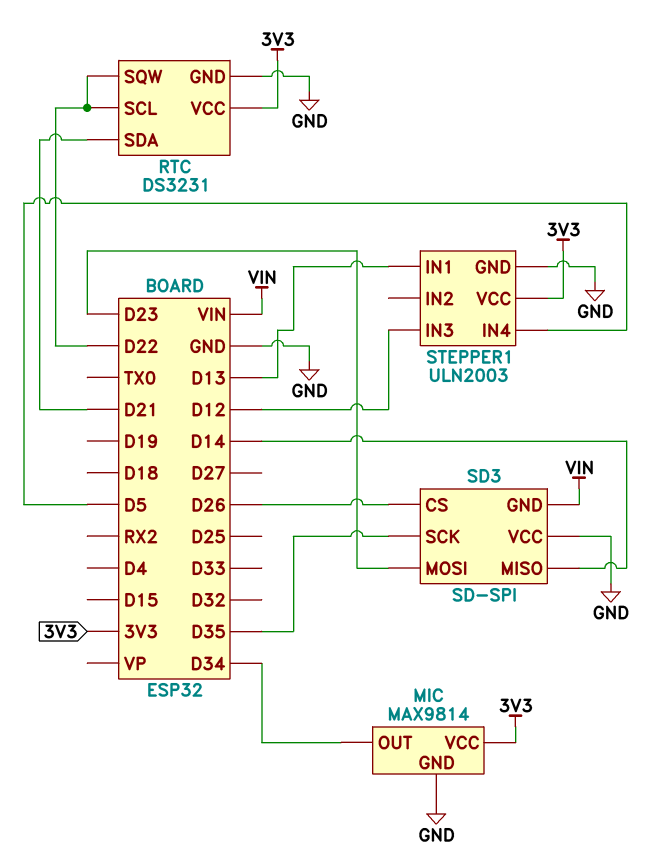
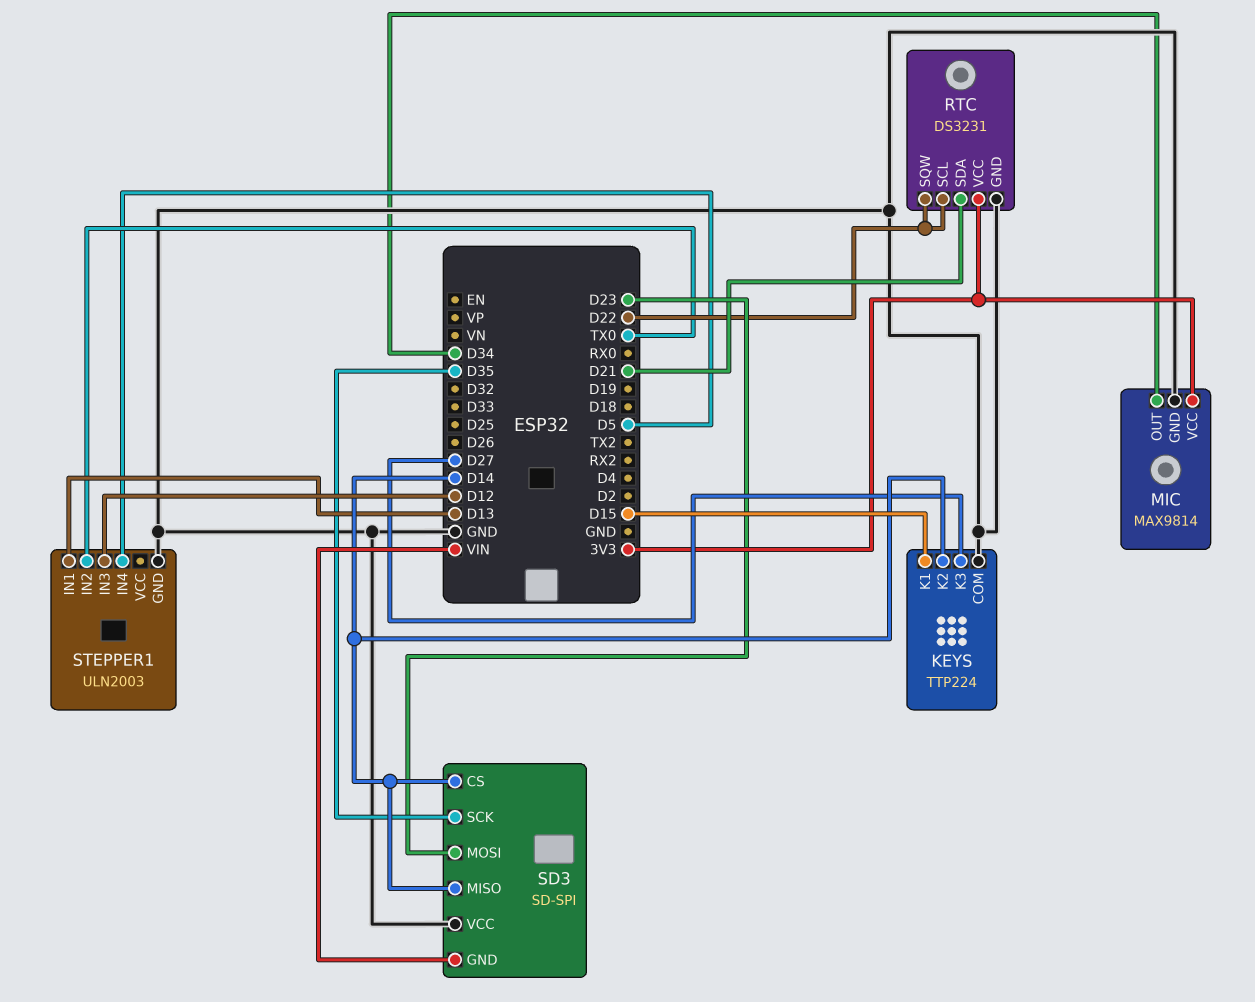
KEYS: none -> TTP224
KEYS pin COM: none -> GND
KEYS pin K1: none -> D15
KEYS pin K2: none -> D14
KEYS pin K3: none -> D27
SD3 pin CS: D26 -> D14
STEPPER1 pin IN2: none -> TX0
STEPPER1 pin VCC: 3V3 -> none

